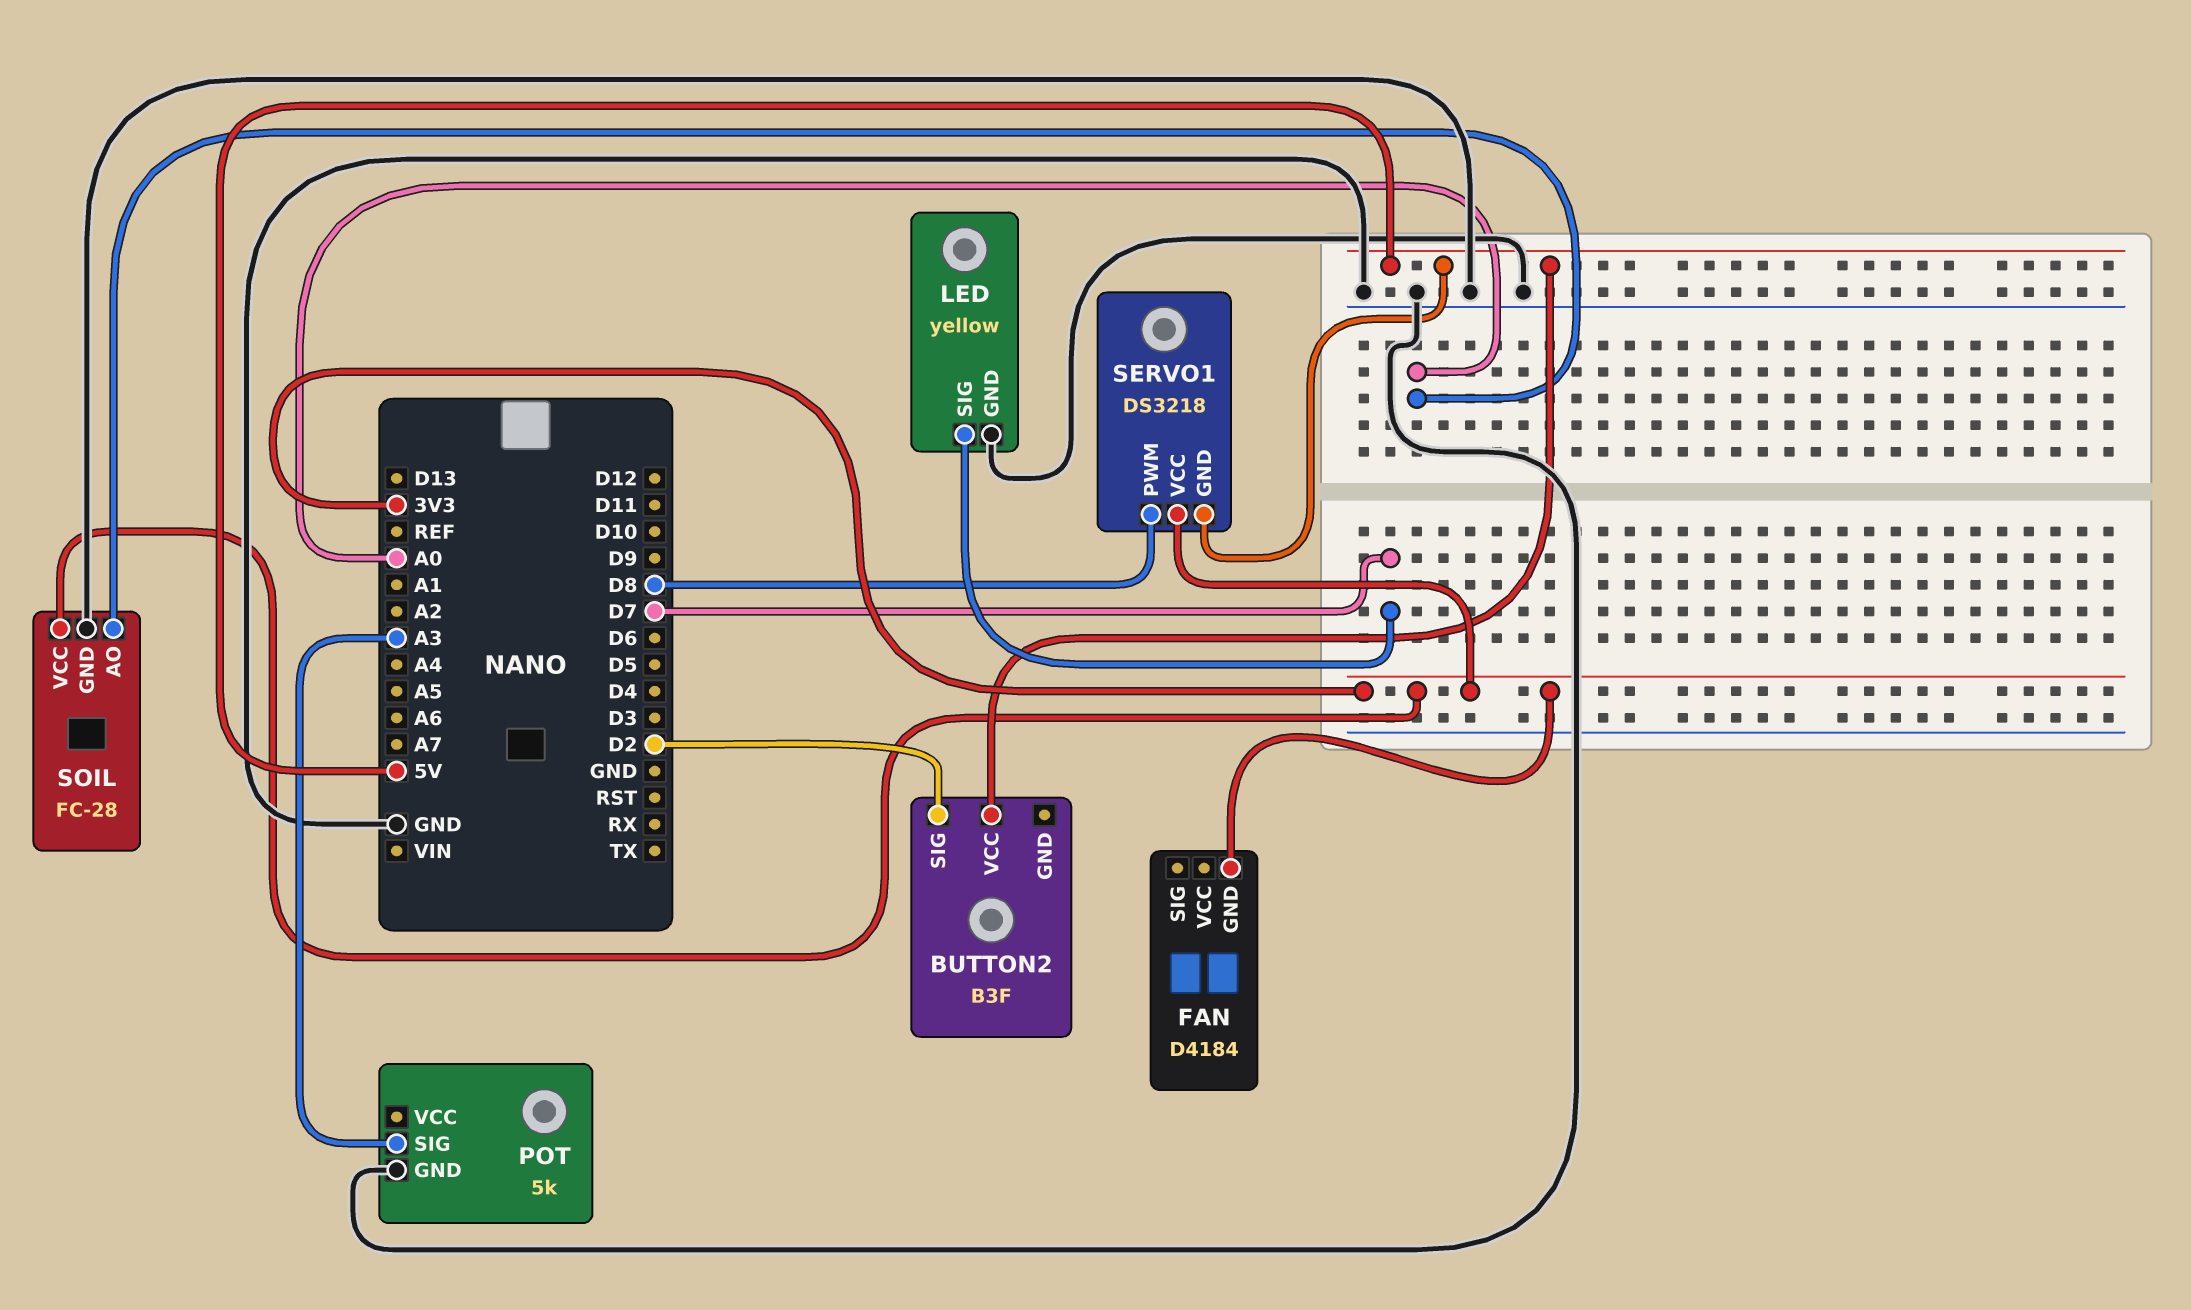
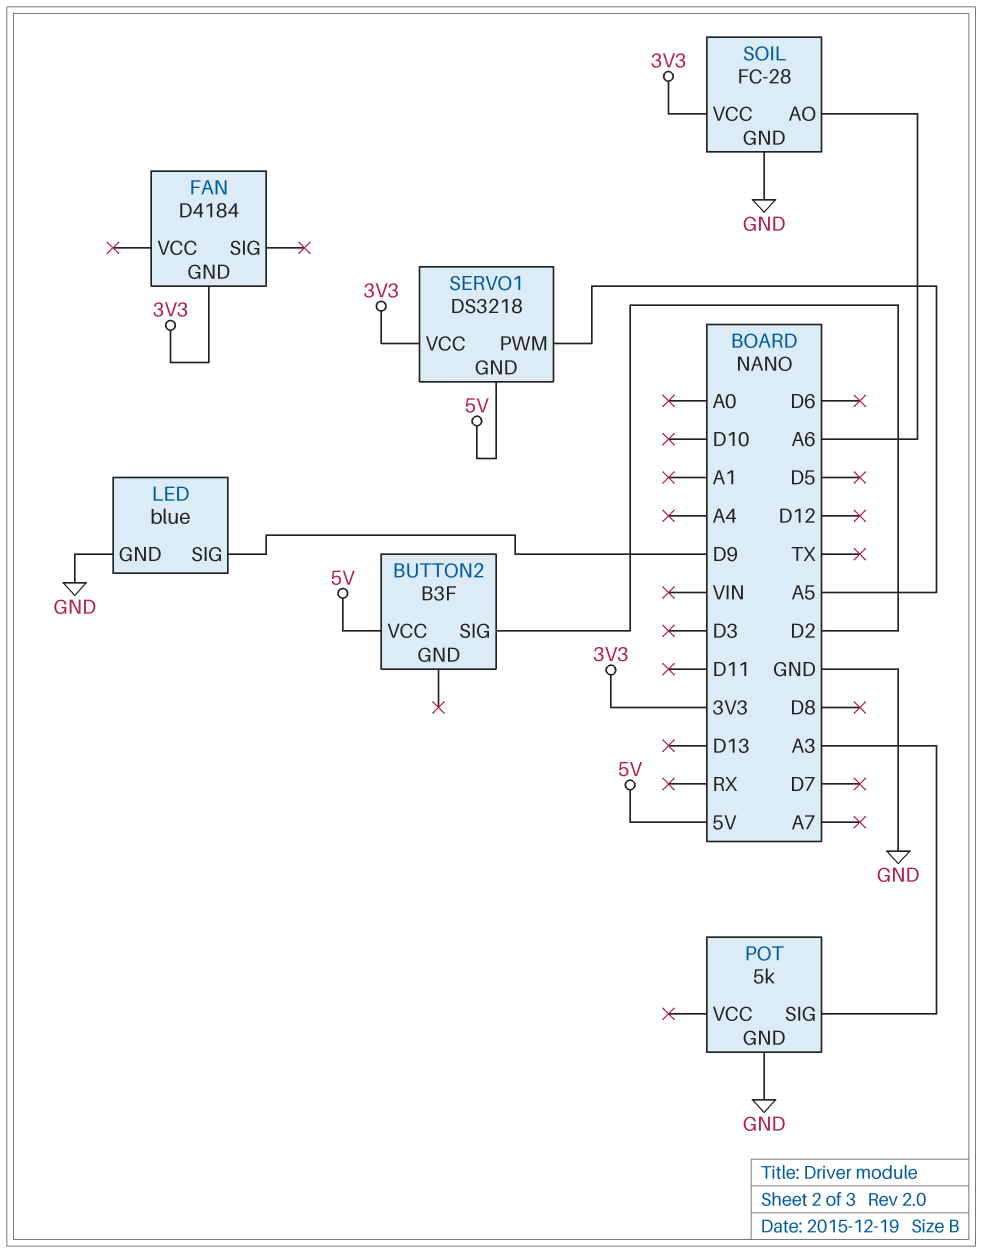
LED: yellow -> blue
LED pin SIG: D7 -> D9
SERVO1 pin PWM: D8 -> A5
SOIL pin AO: A0 -> A6

